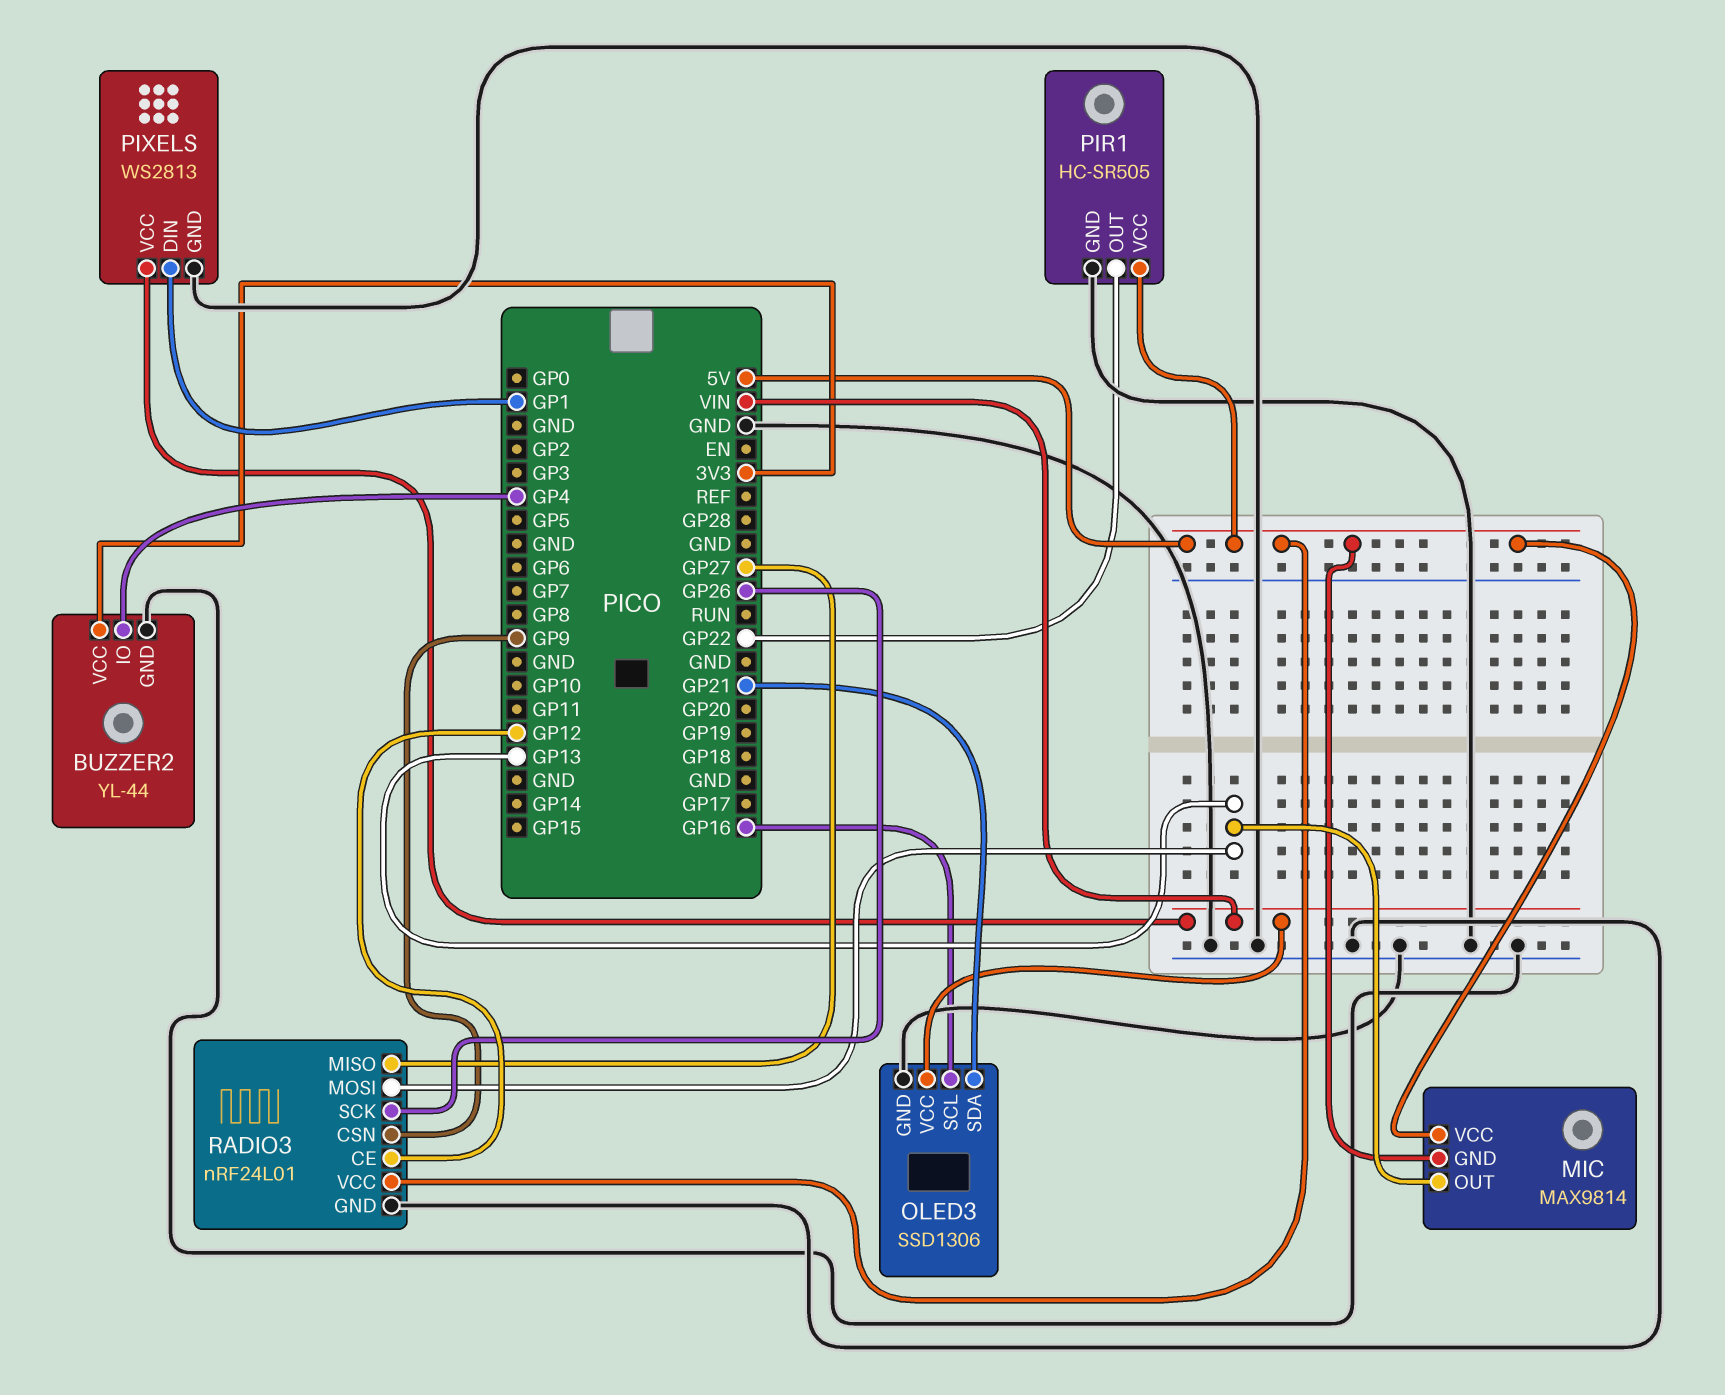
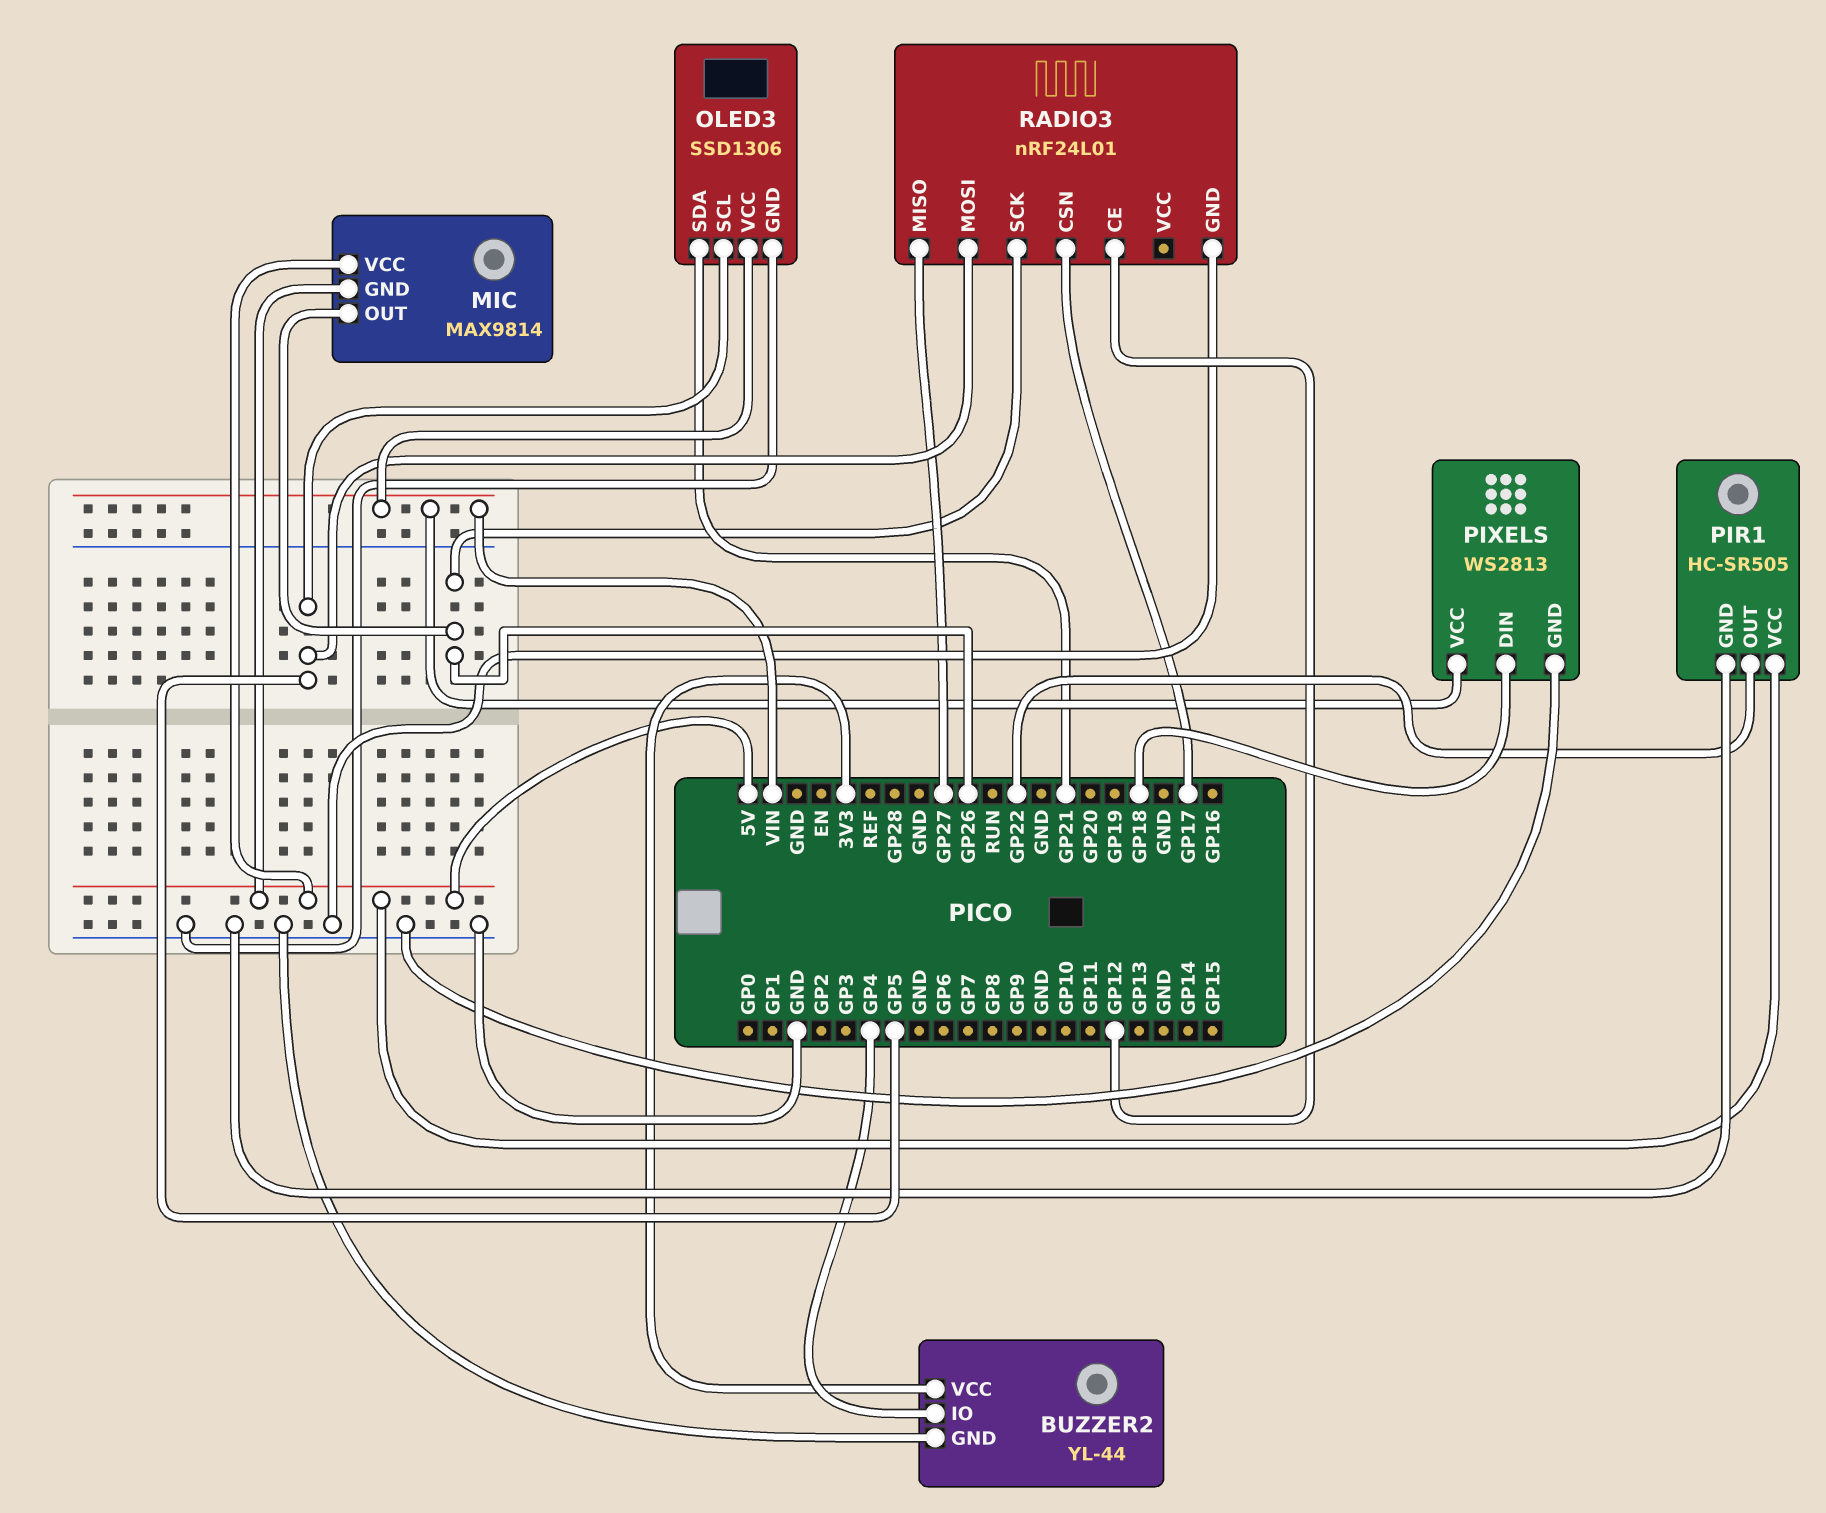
MIC pin OUT: GP13 -> GP26
OLED3 pin SCL: GP16 -> GP5
PIXELS pin DIN: GP1 -> GP18
RADIO3 pin CSN: GP9 -> GP17
RADIO3 pin MOSI: GP13 -> GP5
RADIO3 pin VCC: 5V -> none

